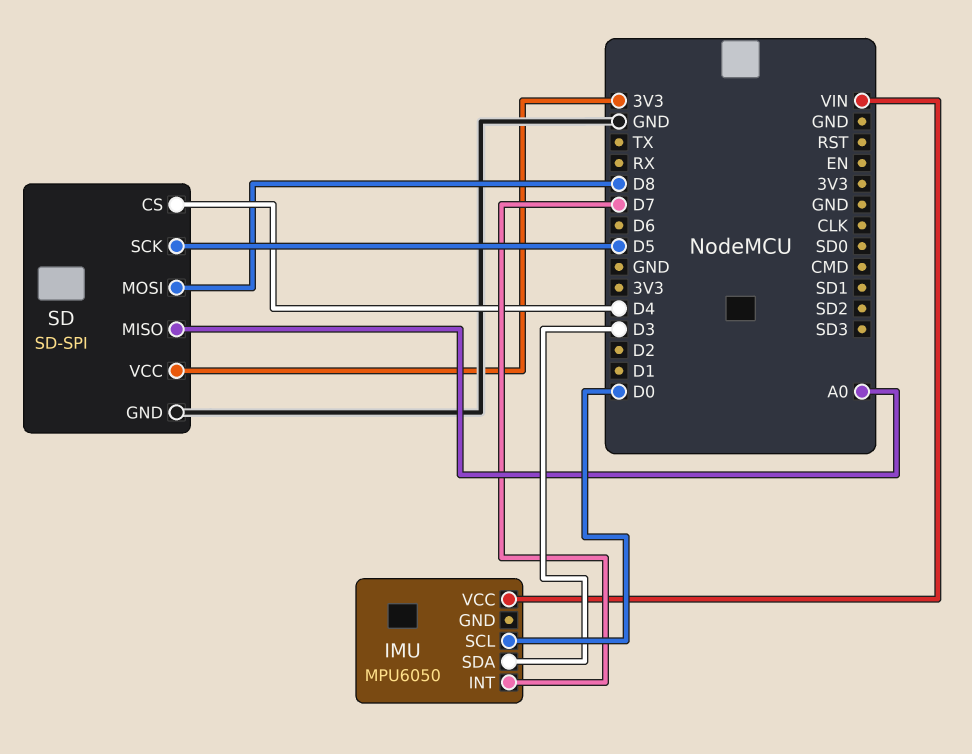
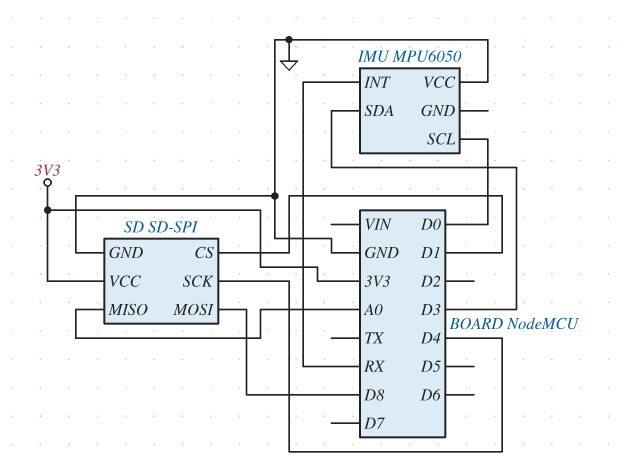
IMU pin INT: D7 -> RX
IMU pin VCC: VIN -> GND
SD pin CS: D4 -> D1
SD pin SCK: D5 -> D4

